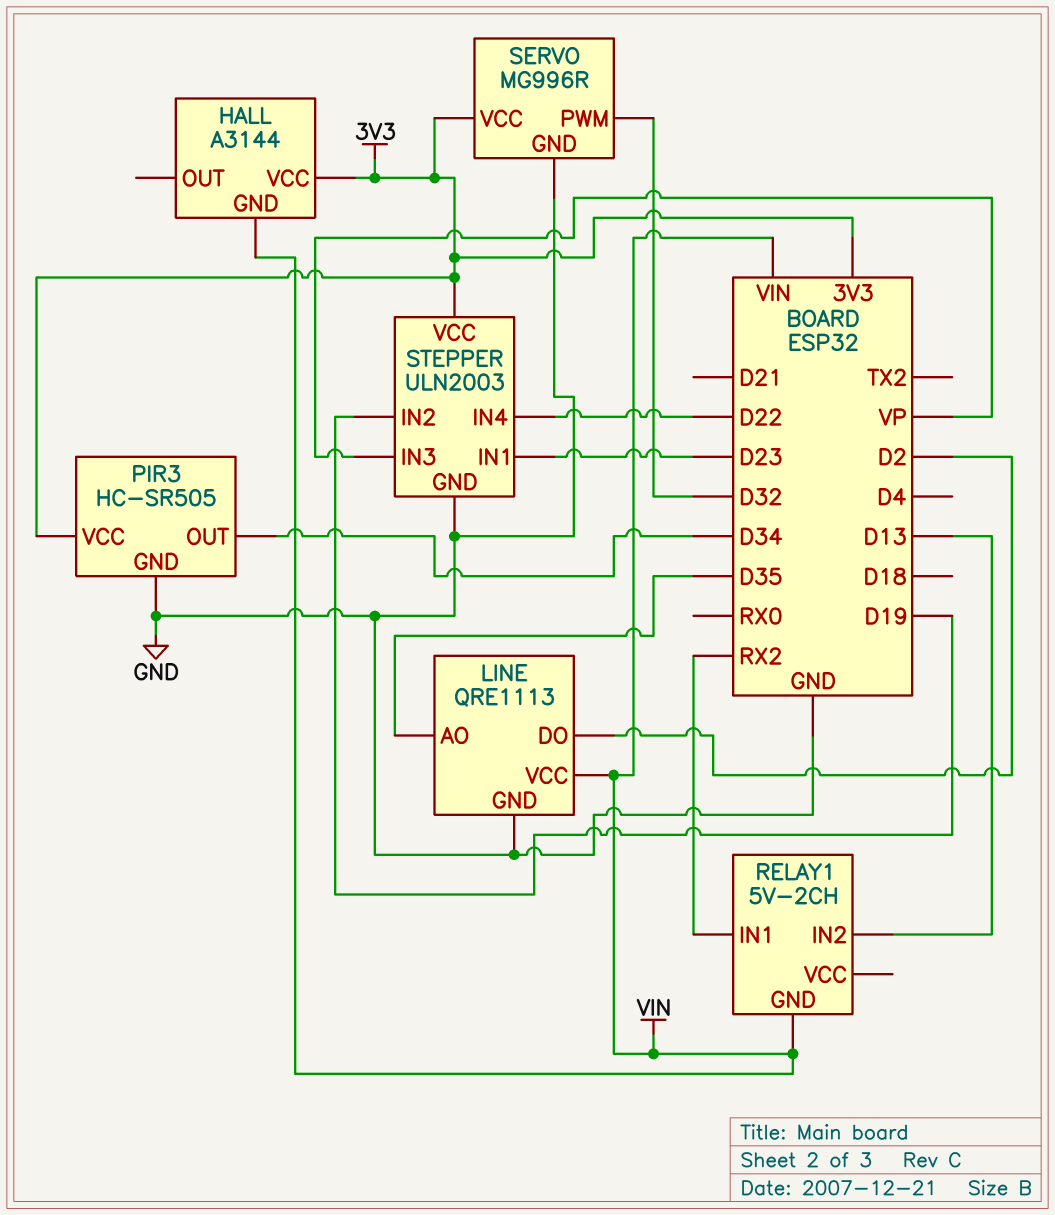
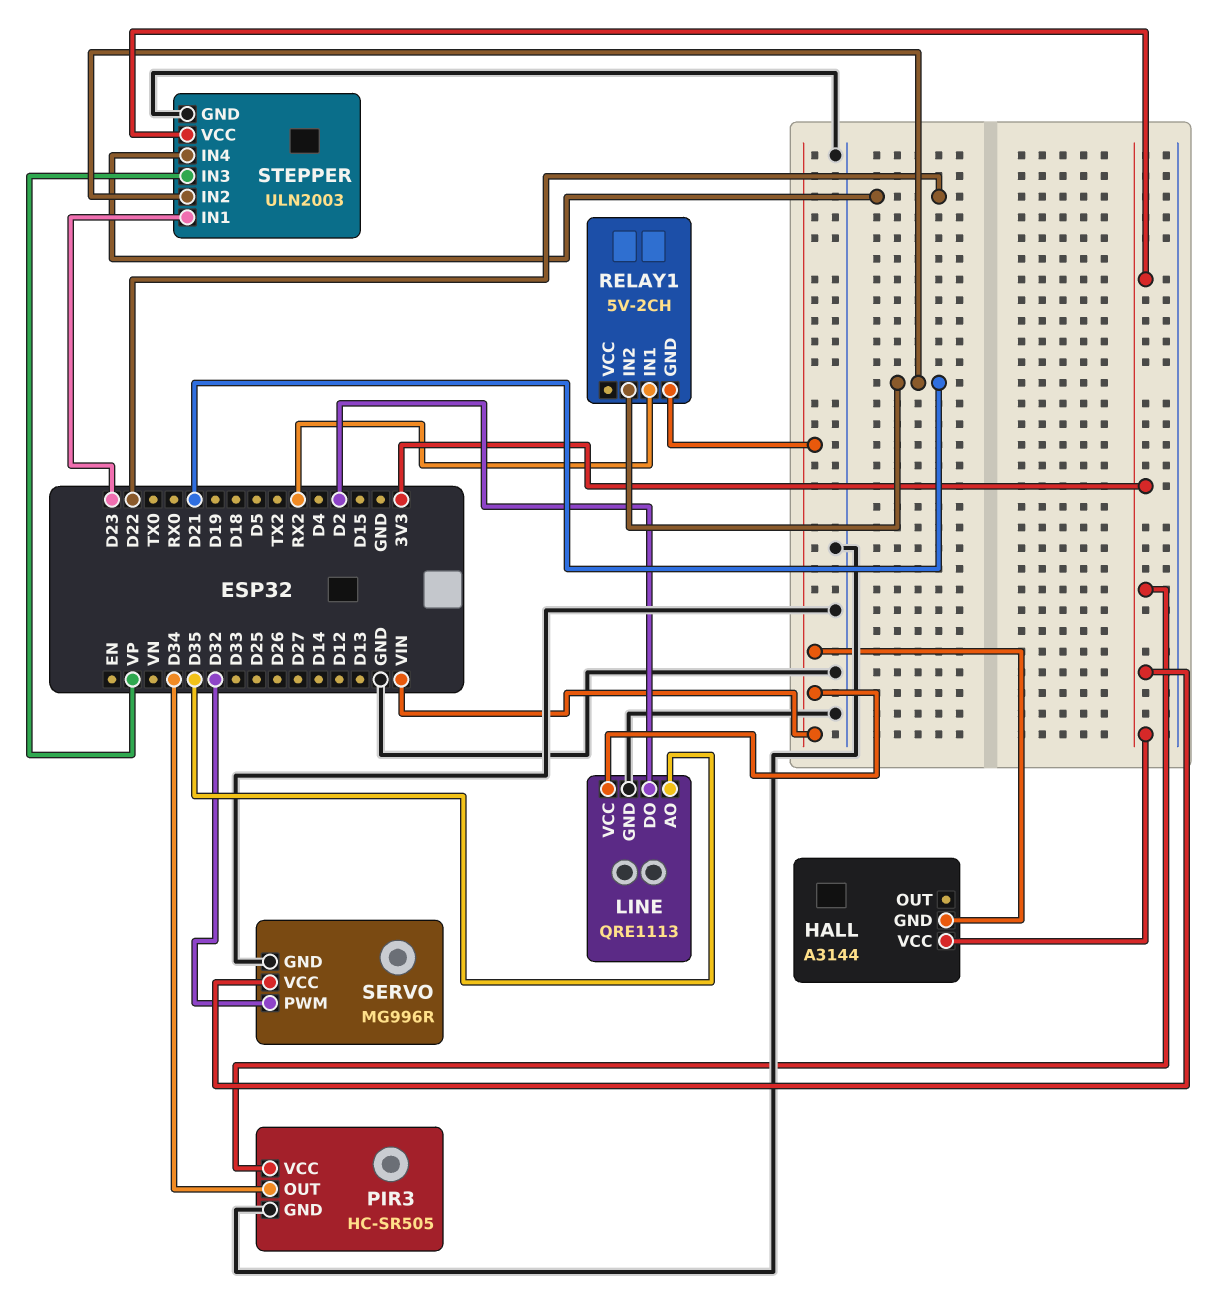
RELAY1 pin IN2: D13 -> D21
STEPPER pin IN2: D19 -> D21

